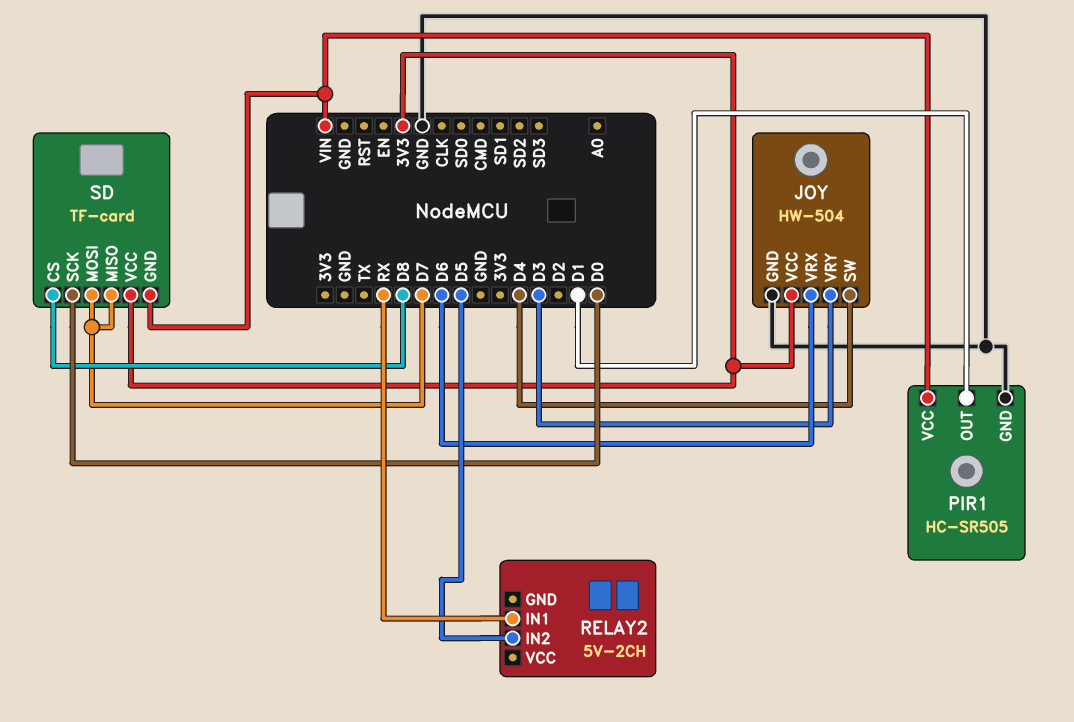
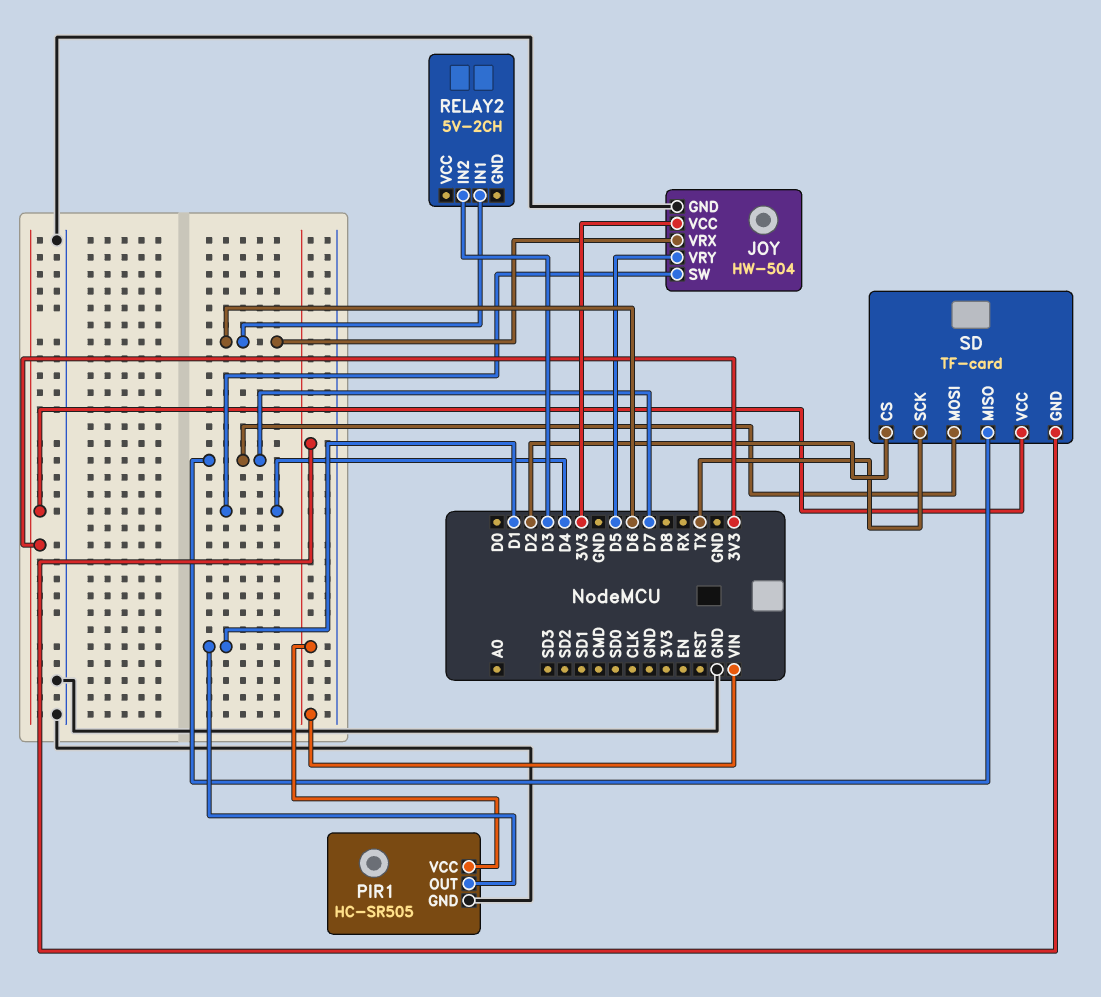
JOY pin VRY: D3 -> D5
RELAY2 pin IN1: RX -> D6
RELAY2 pin IN2: D5 -> D3
SD pin CS: D8 -> D2
SD pin SCK: D0 -> TX

